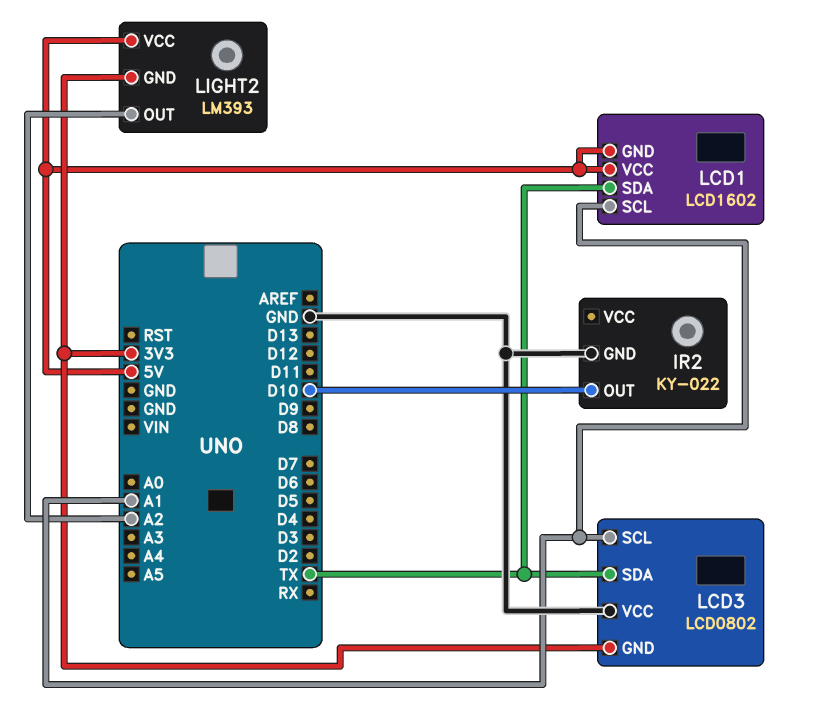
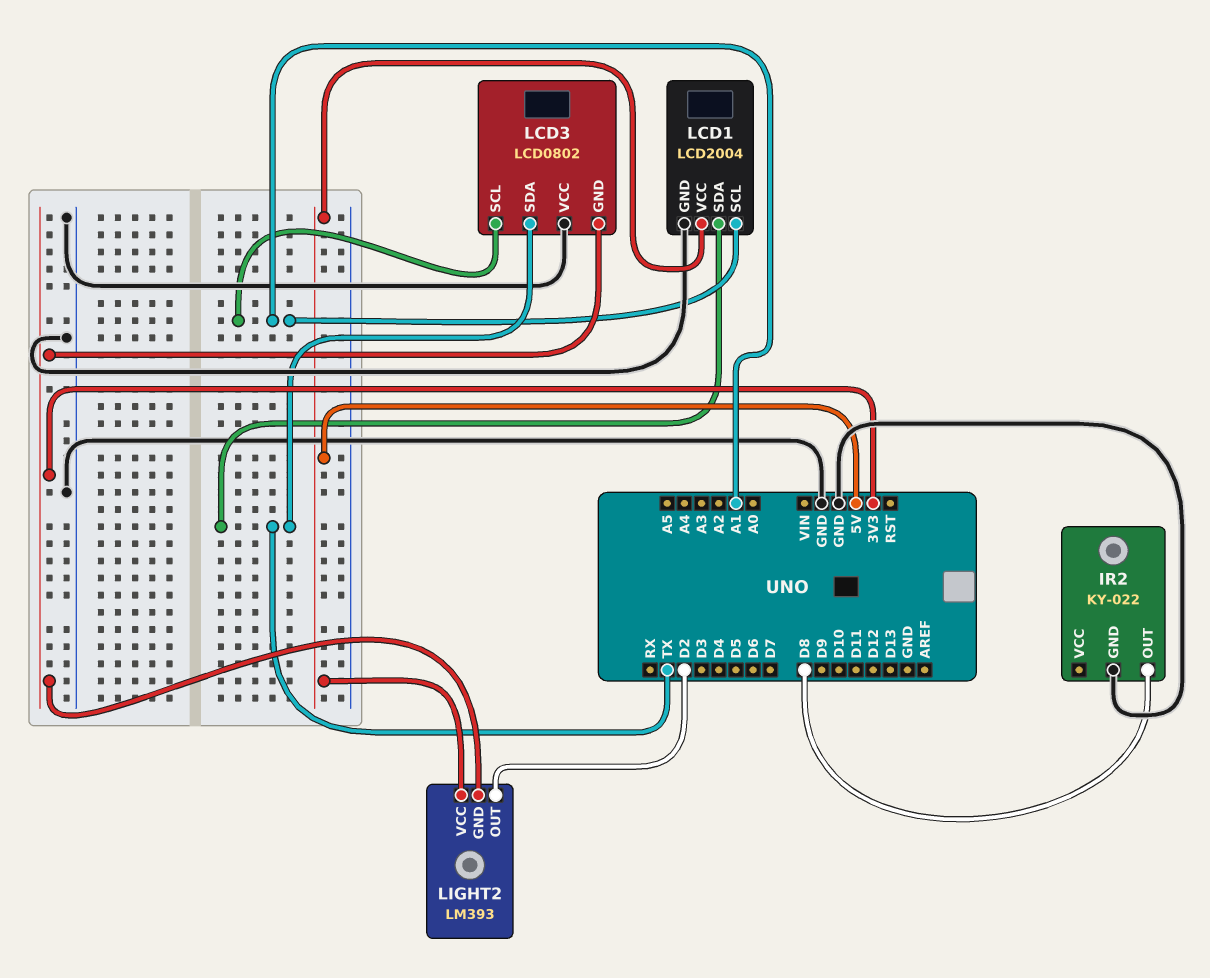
IR2 pin OUT: D10 -> D8
LCD1: LCD1602 -> LCD2004
LCD1 pin GND: 5V -> GND
LIGHT2 pin OUT: A2 -> D2

